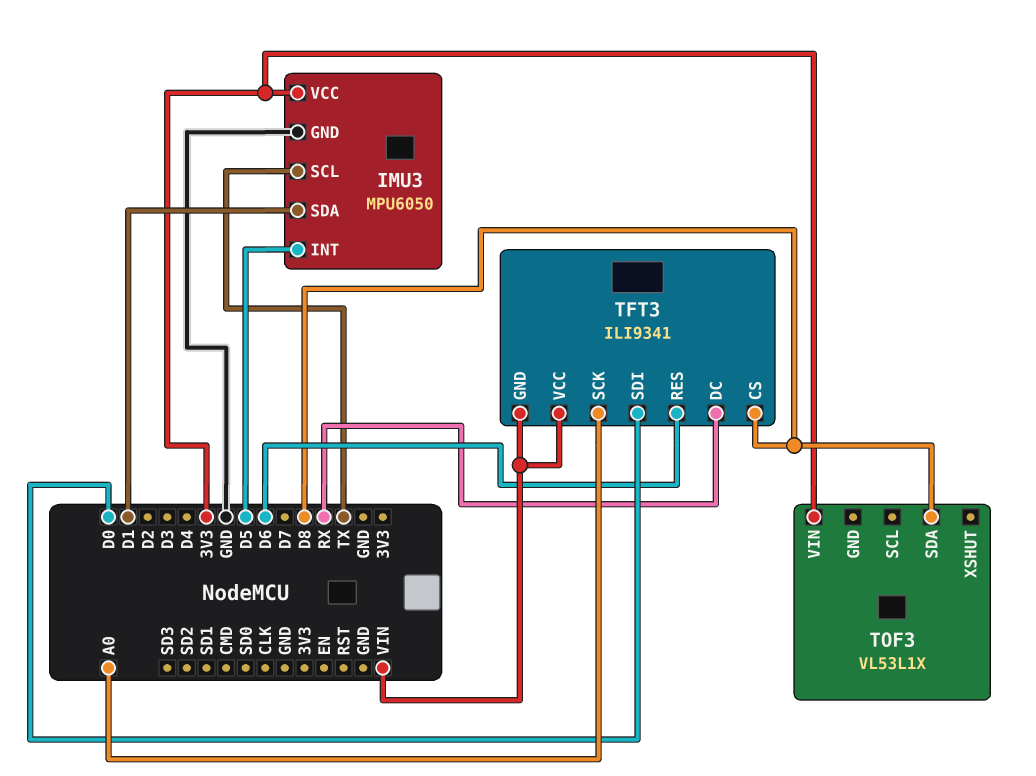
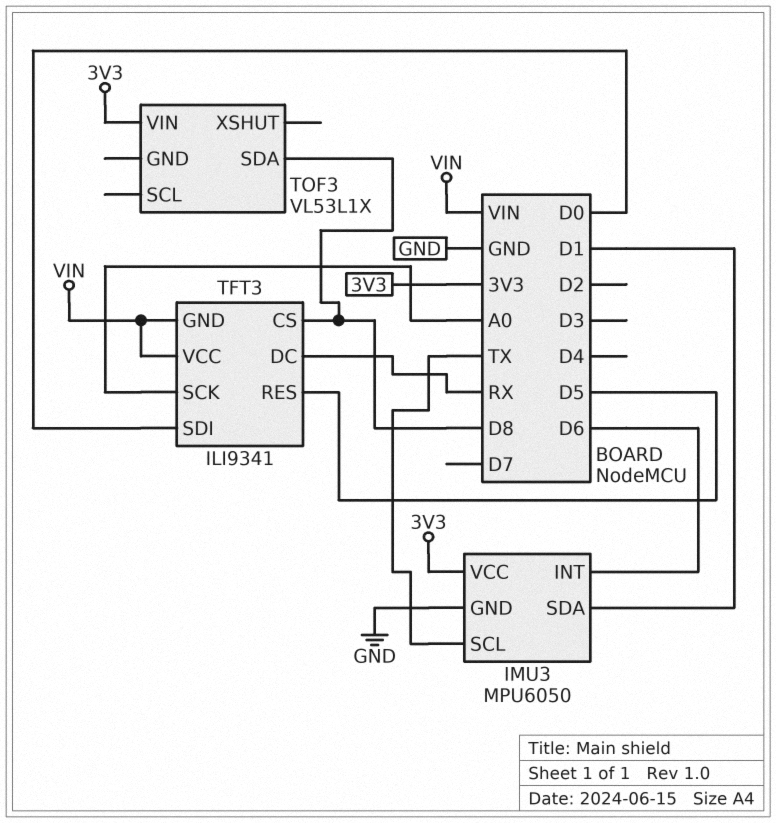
IMU3 pin INT: D5 -> D6
TFT3 pin RES: D6 -> D5

